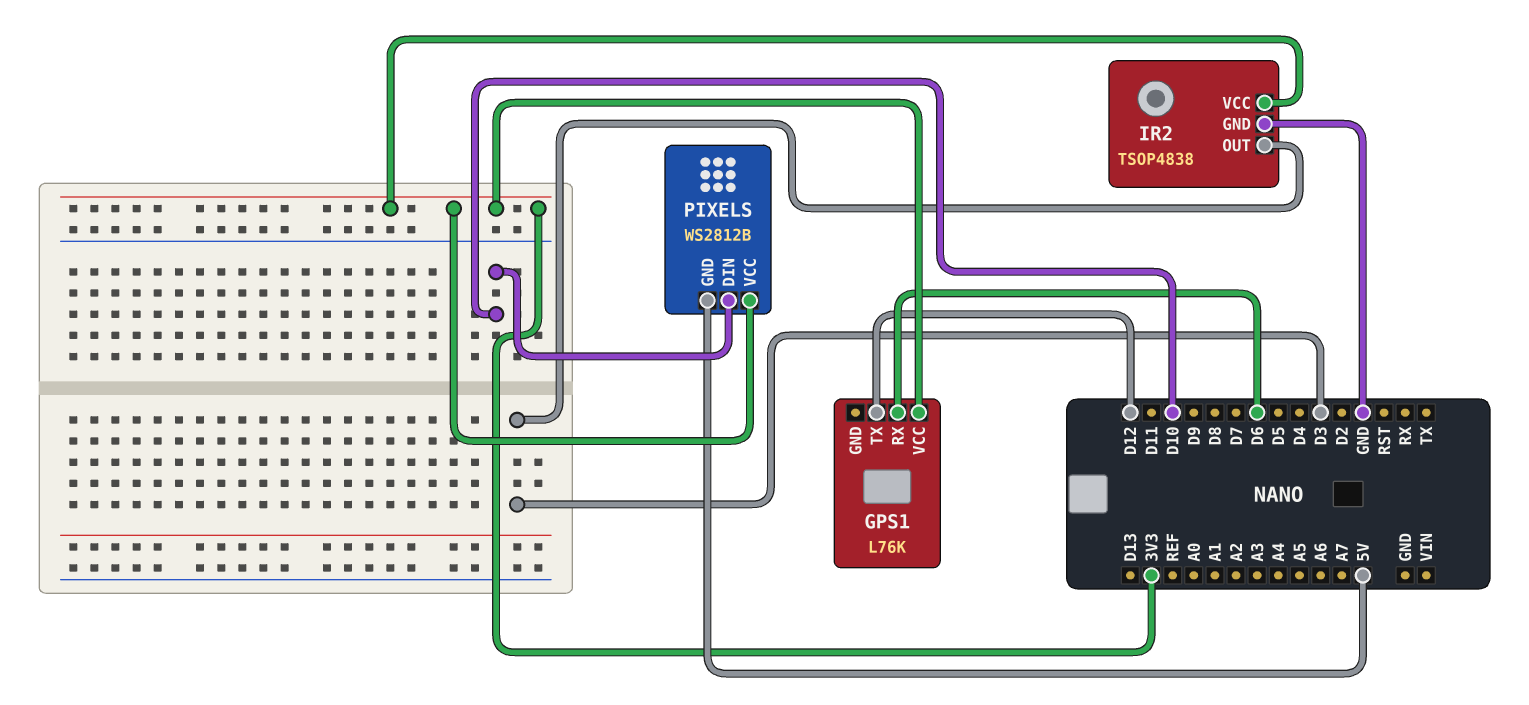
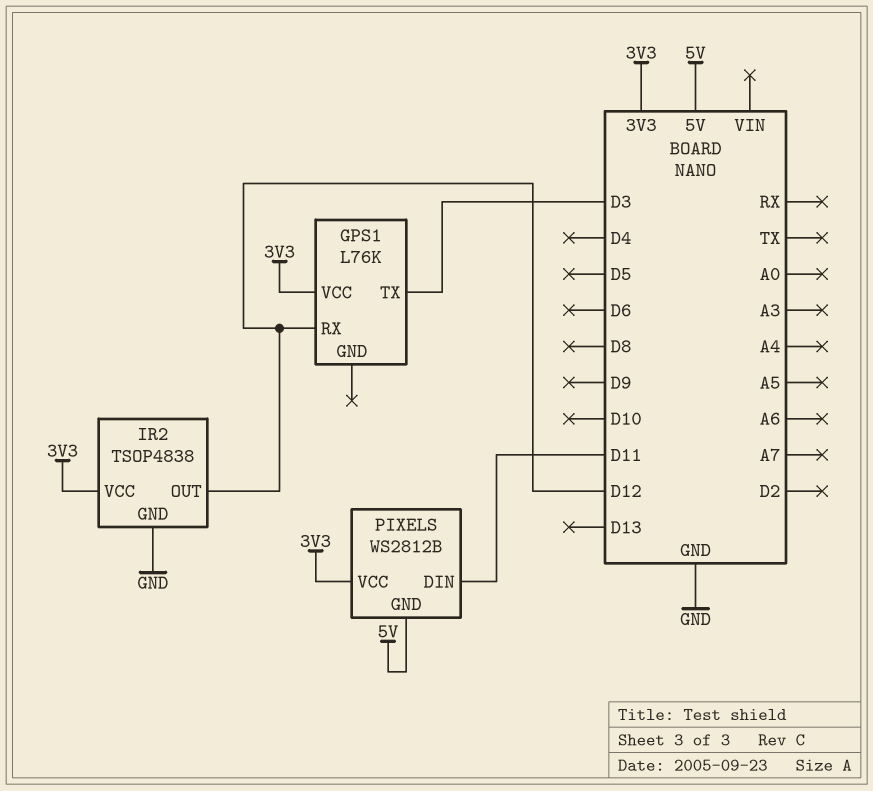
GPS1 pin RX: D6 -> D12
GPS1 pin TX: D12 -> D3
IR2 pin OUT: D3 -> D12
PIXELS pin DIN: D10 -> D11

